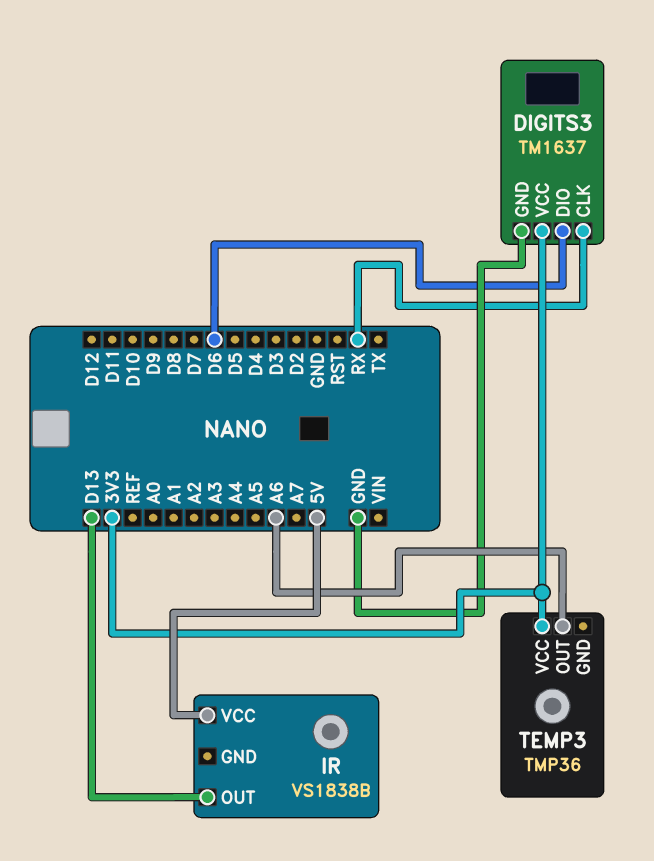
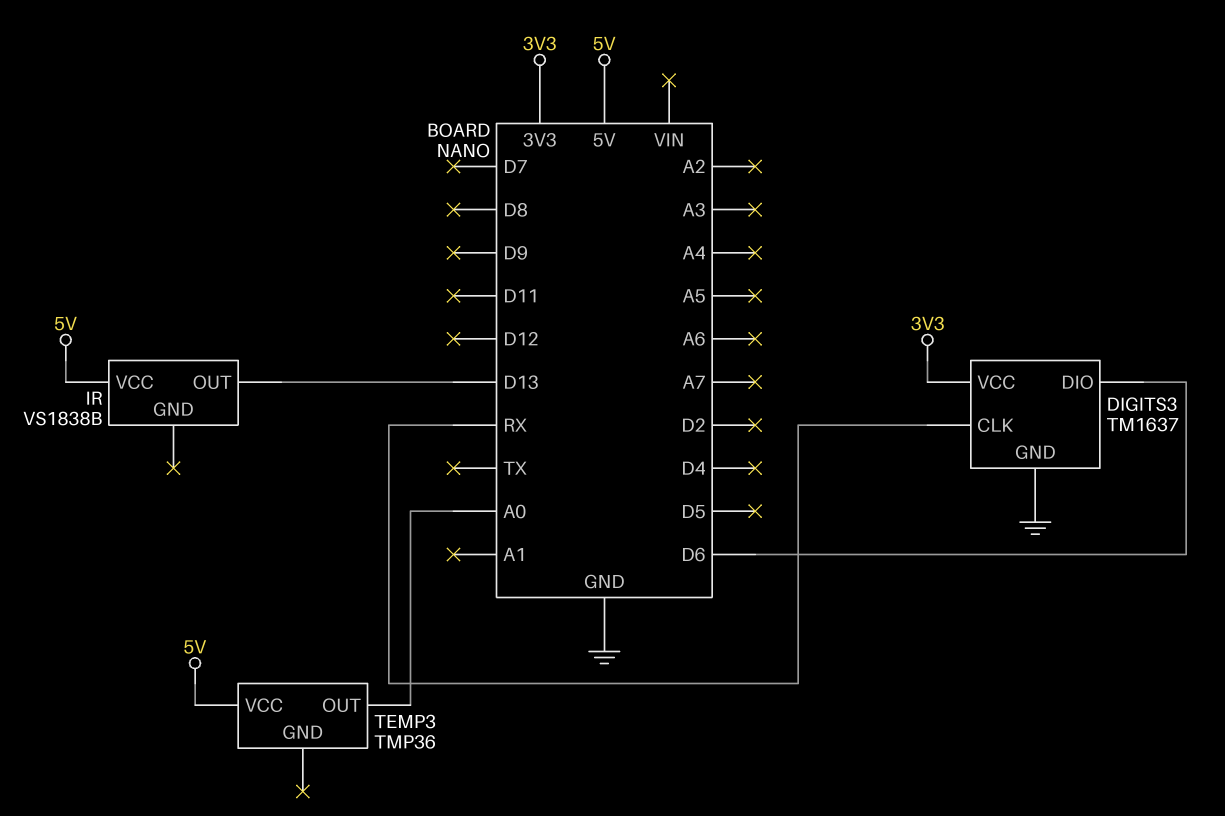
TEMP3 pin OUT: A6 -> A0
TEMP3 pin VCC: 3V3 -> 5V

